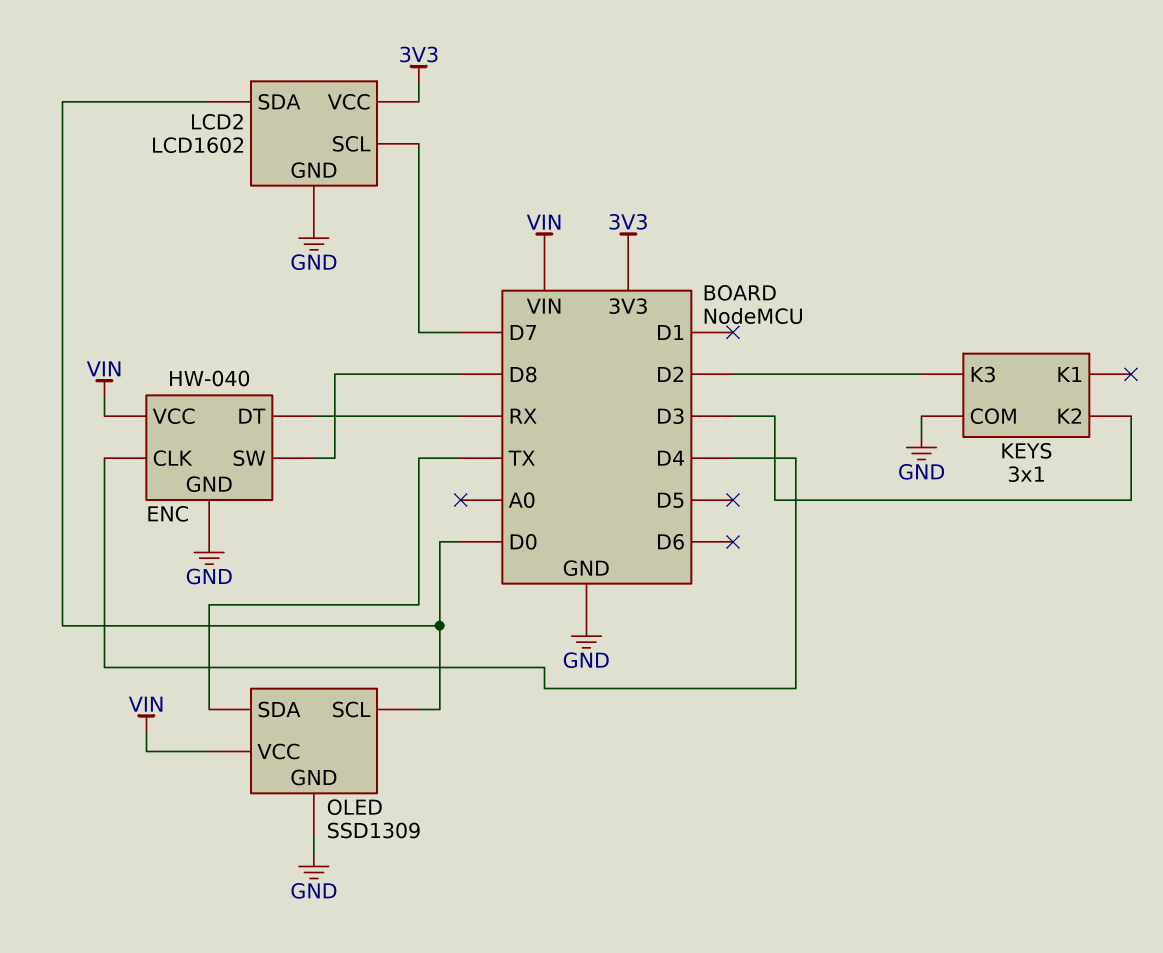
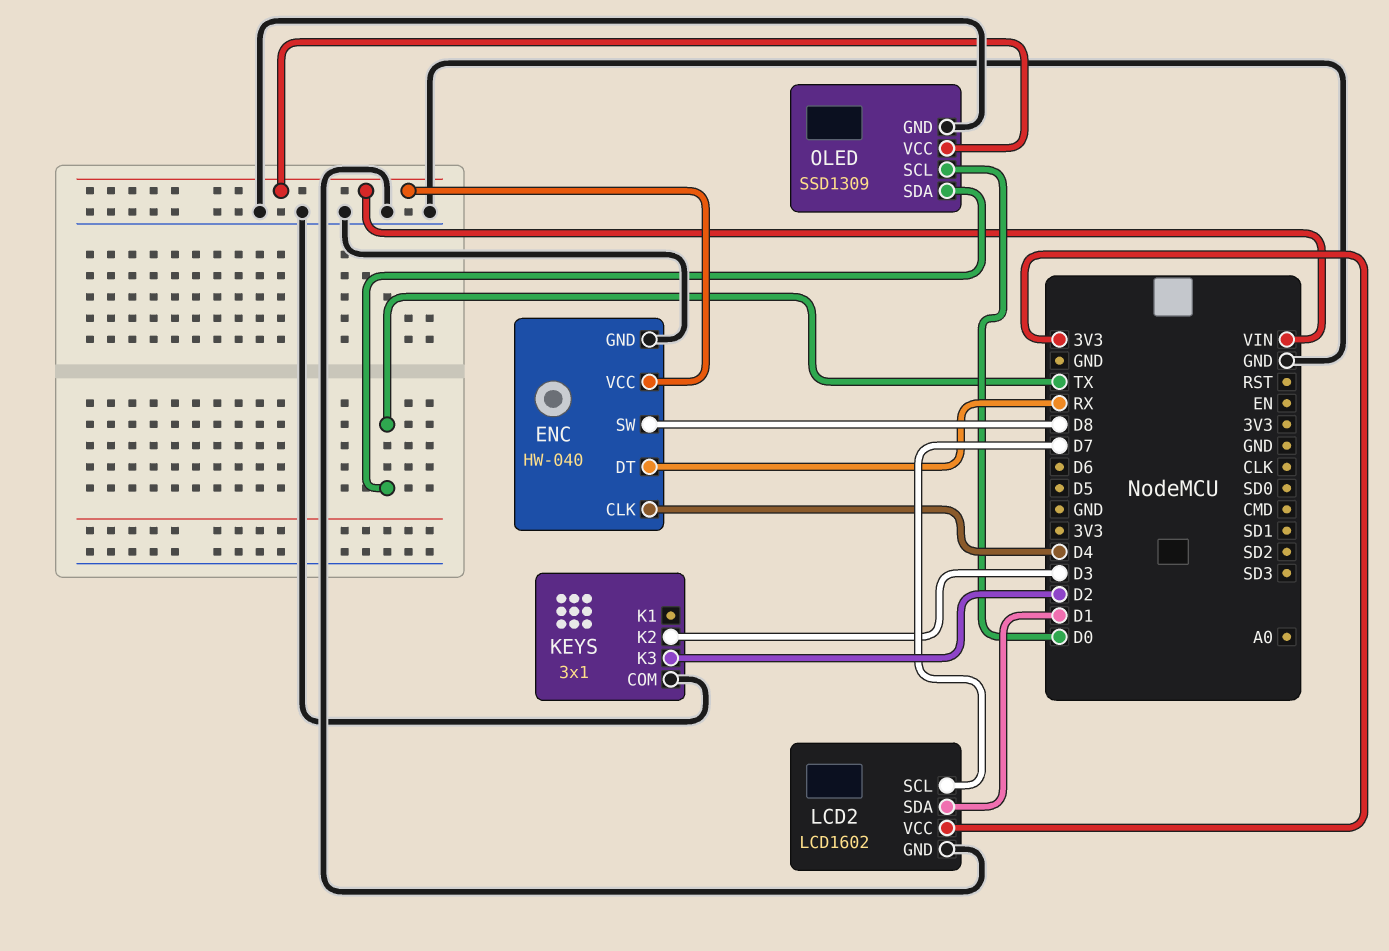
LCD2 pin SDA: D0 -> D1

